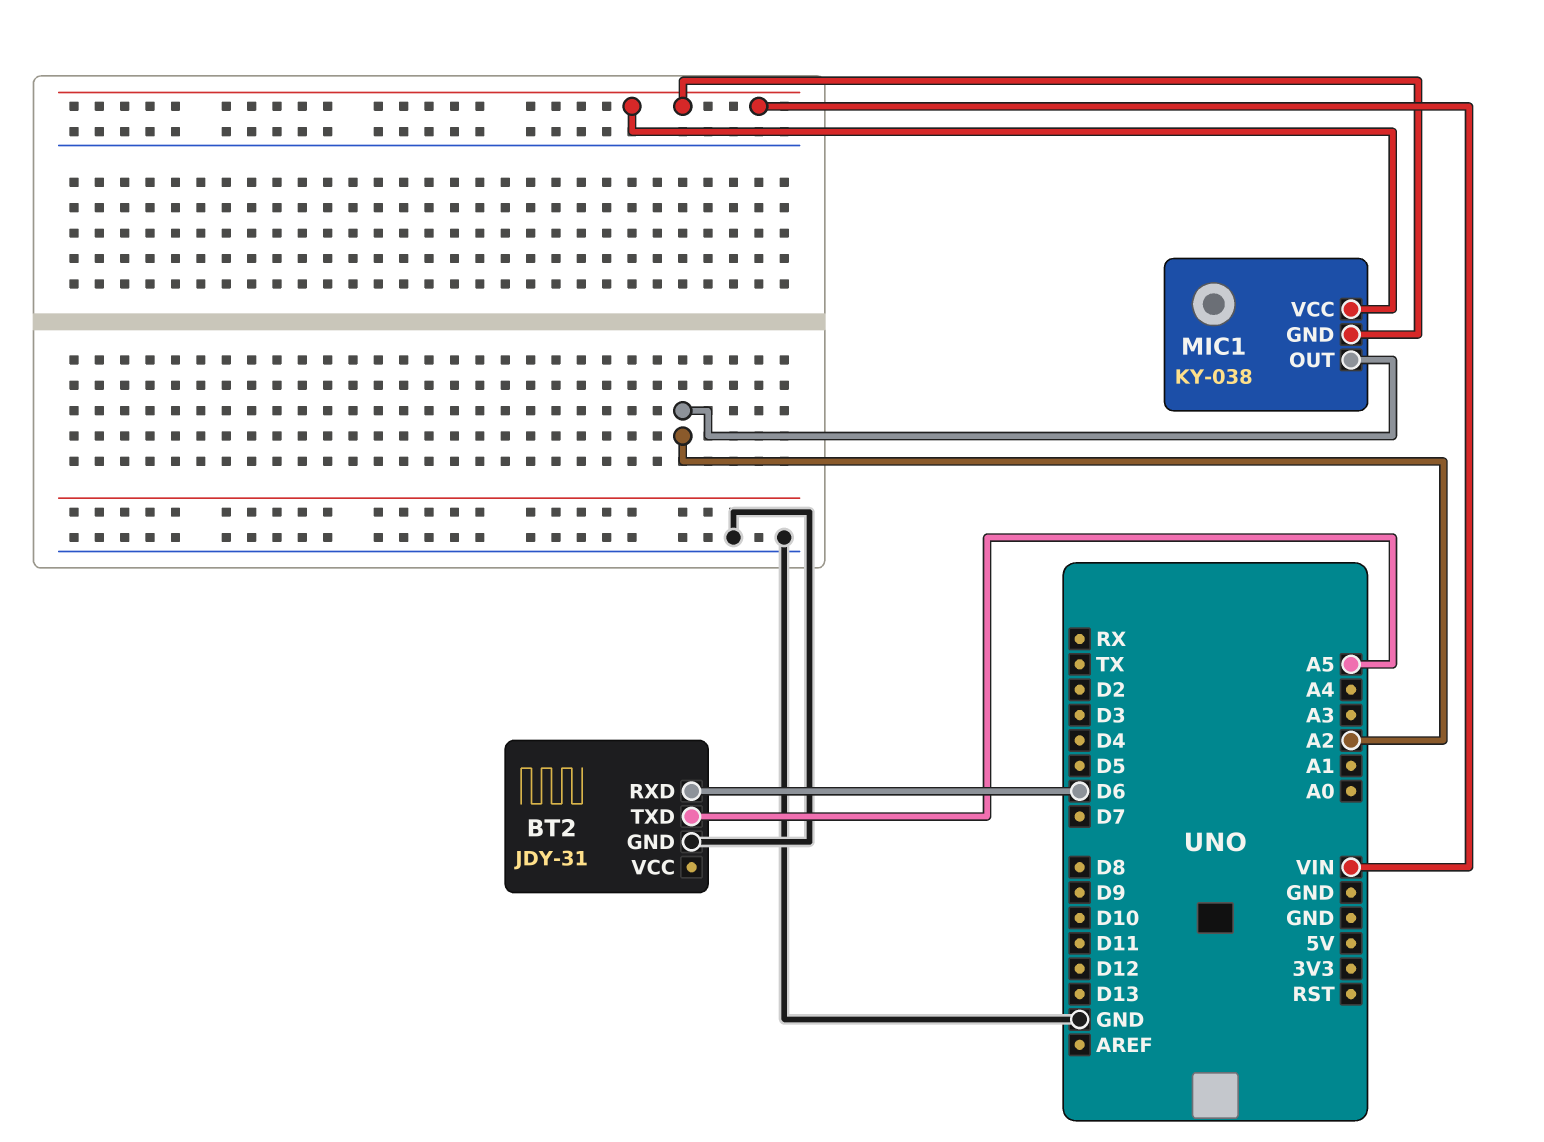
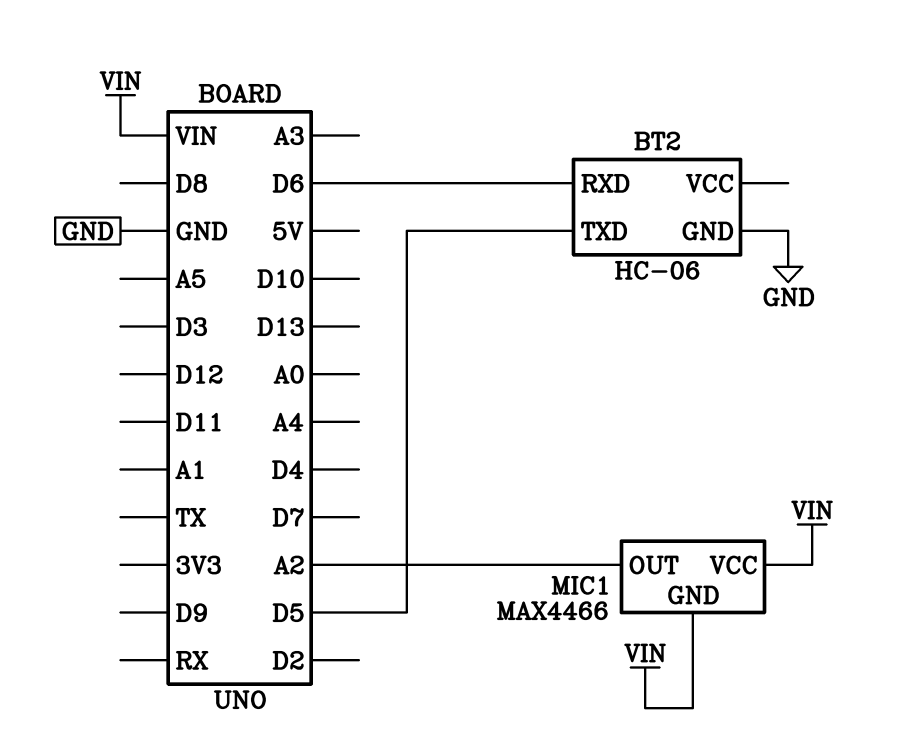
BT2: JDY-31 -> HC-06
BT2 pin TXD: A5 -> D5
MIC1: KY-038 -> MAX4466

